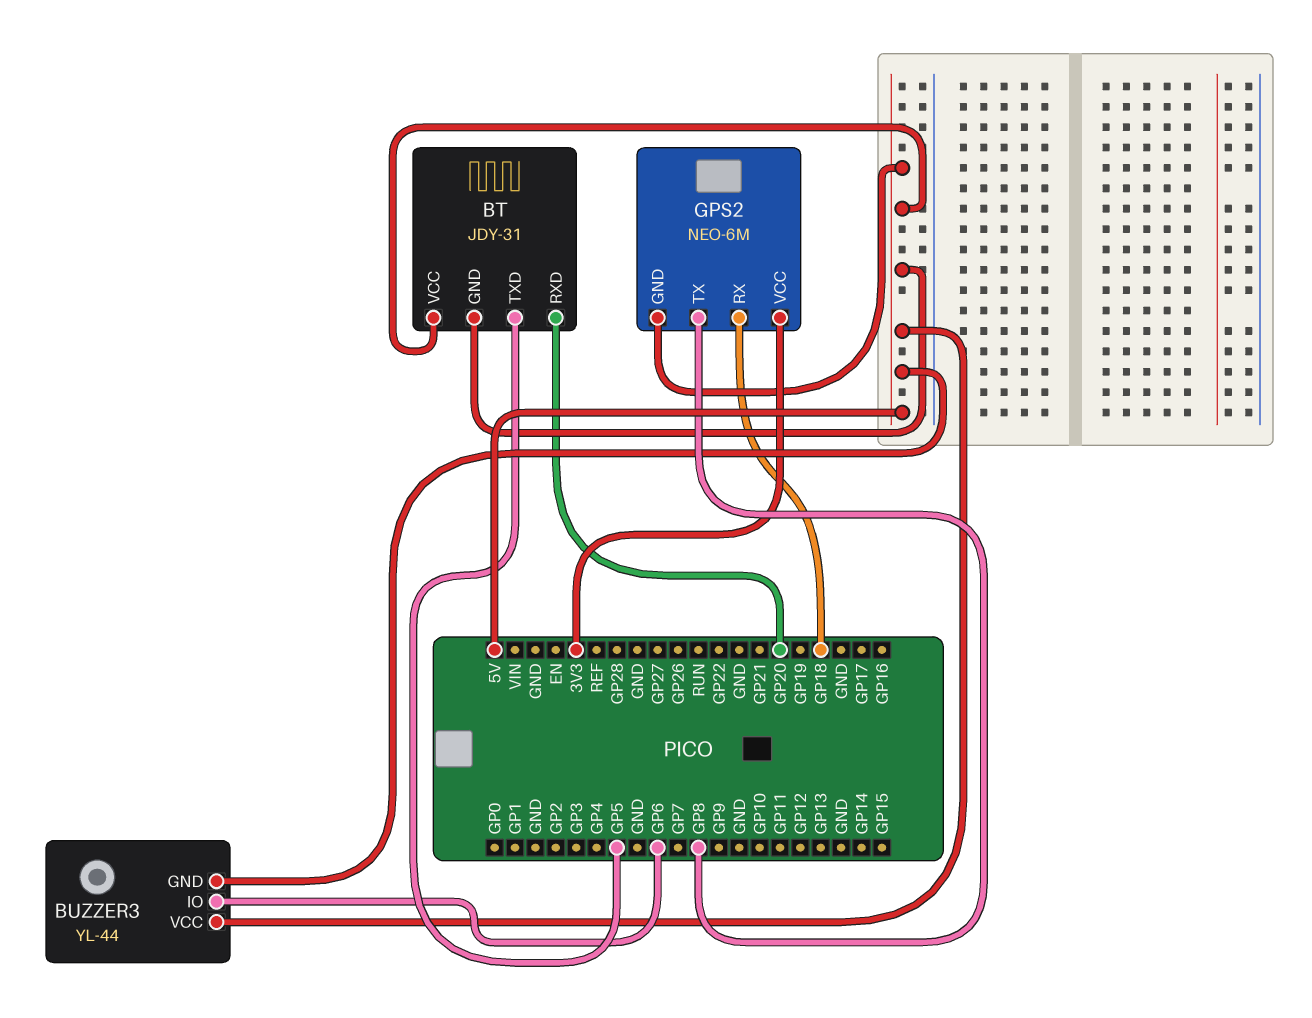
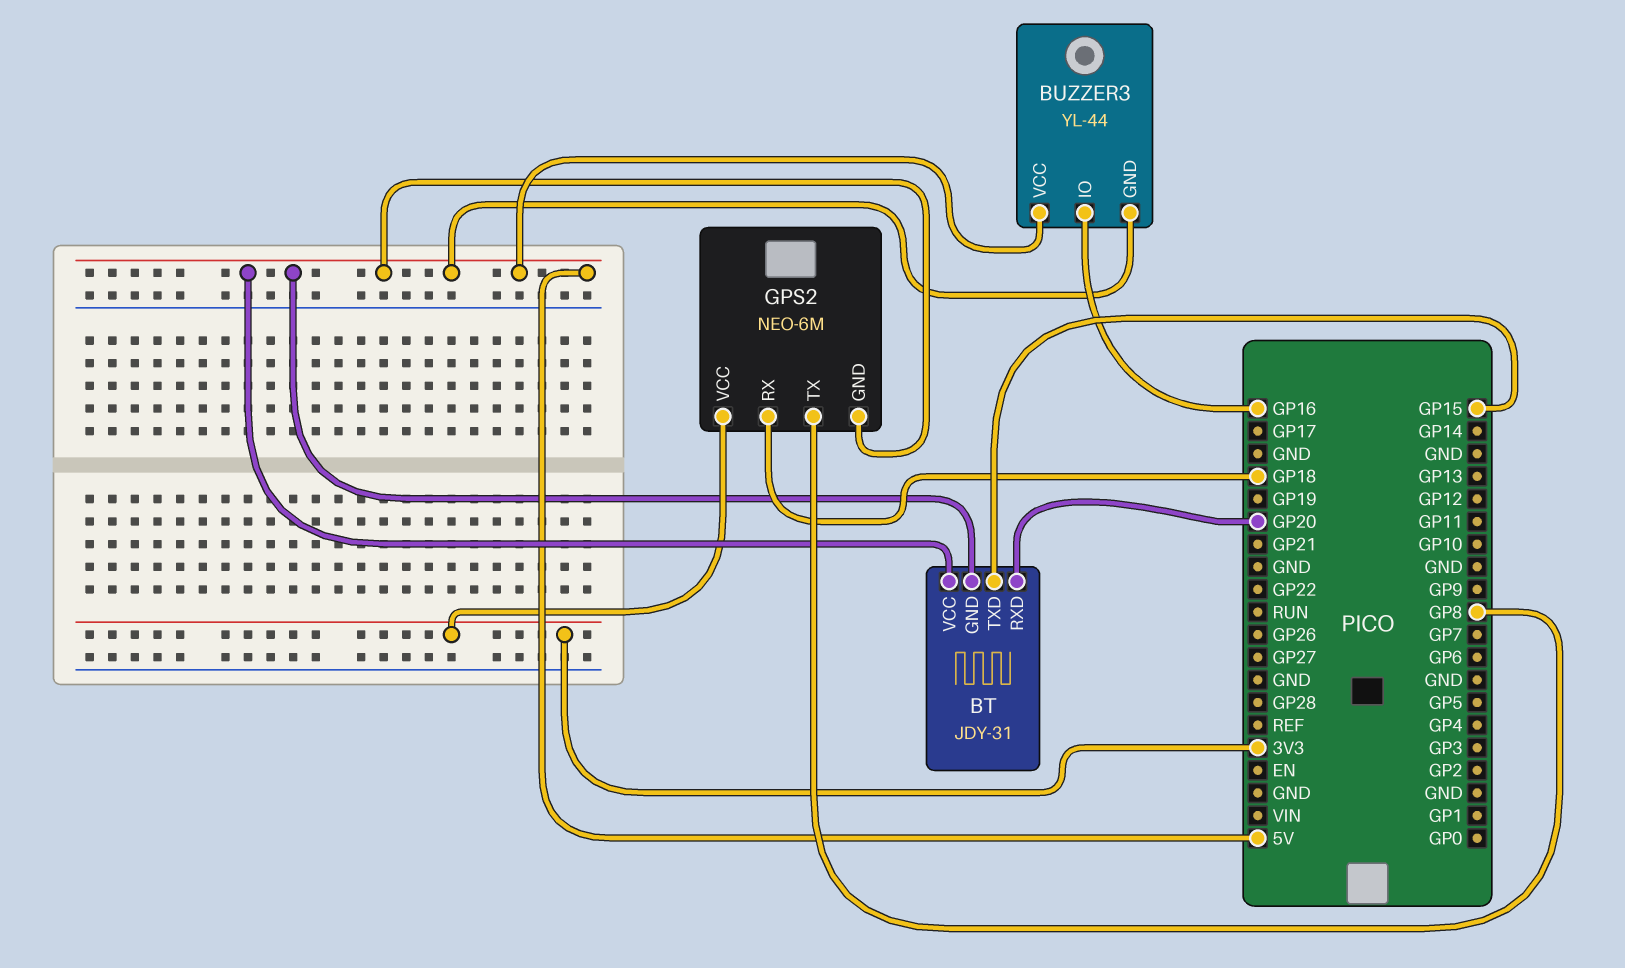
BT pin TXD: GP5 -> GP15
BUZZER3 pin IO: GP6 -> GP16

